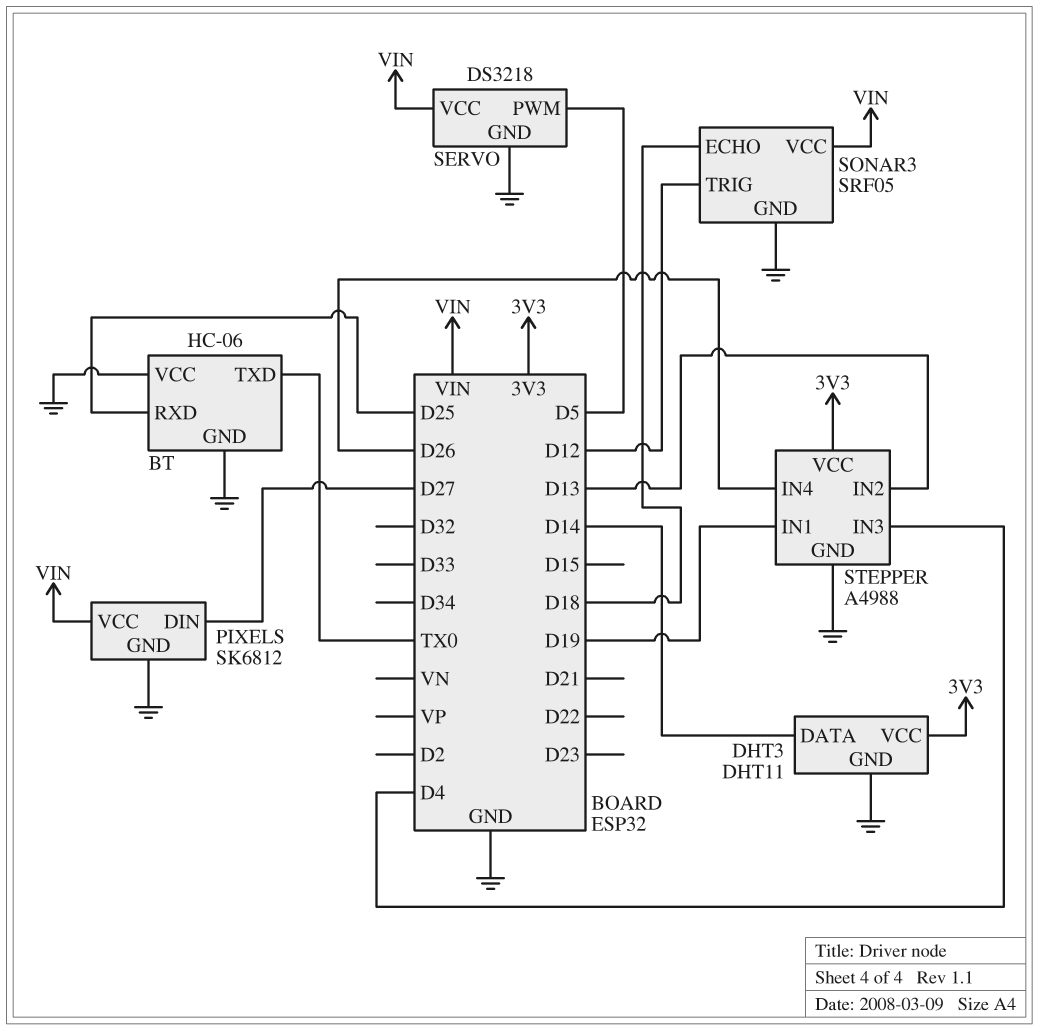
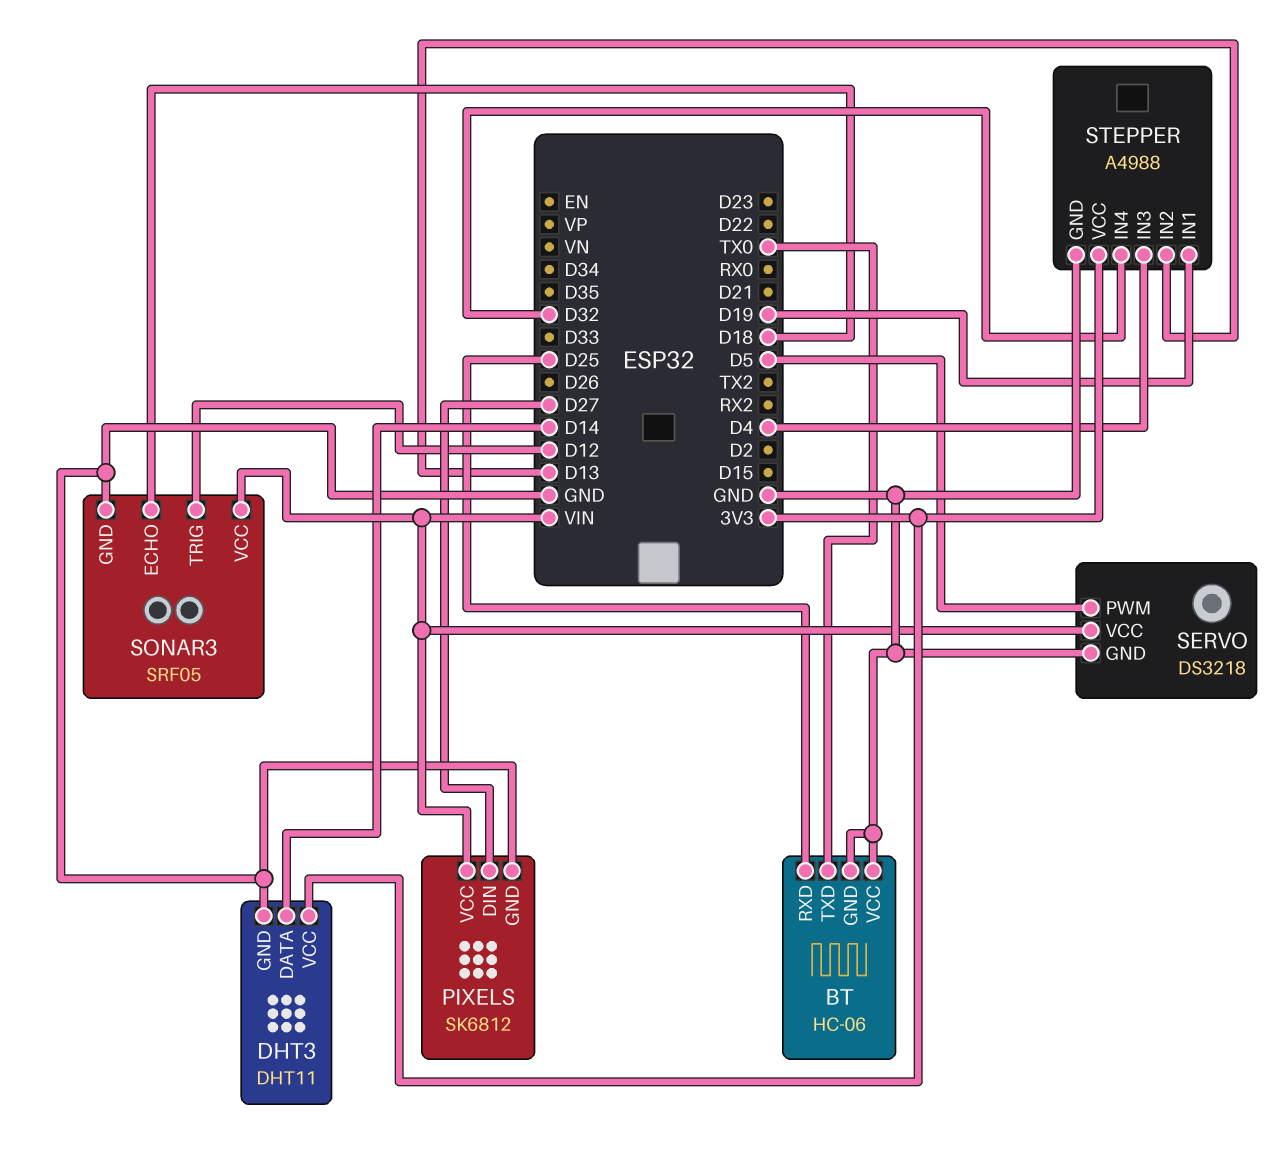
STEPPER pin IN4: D26 -> D32

